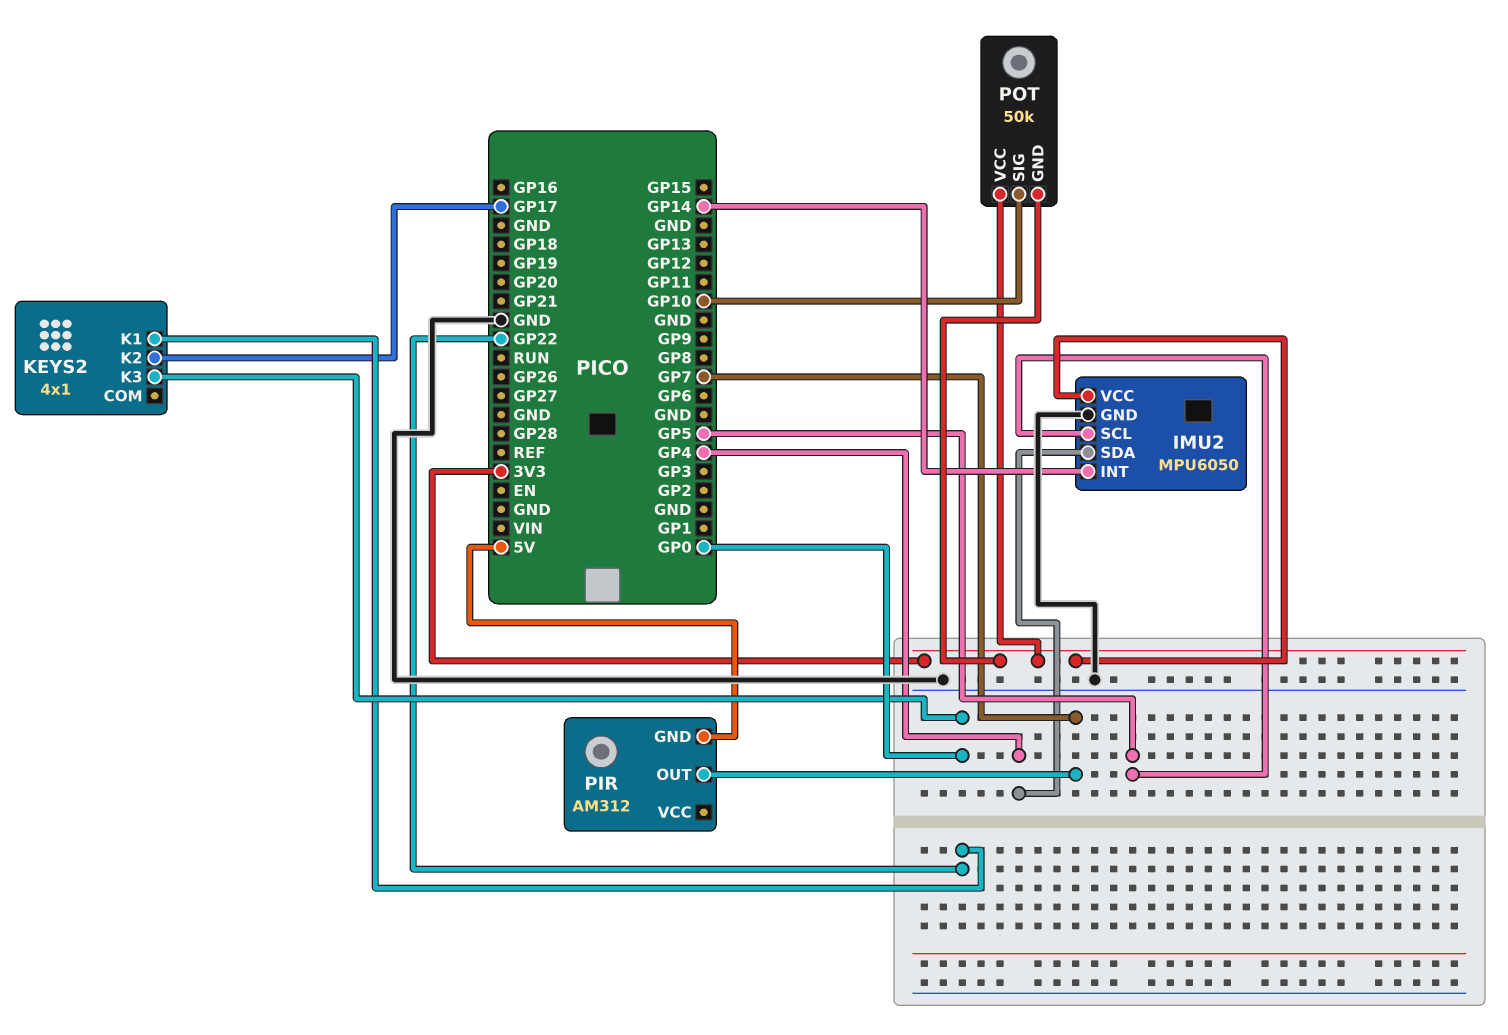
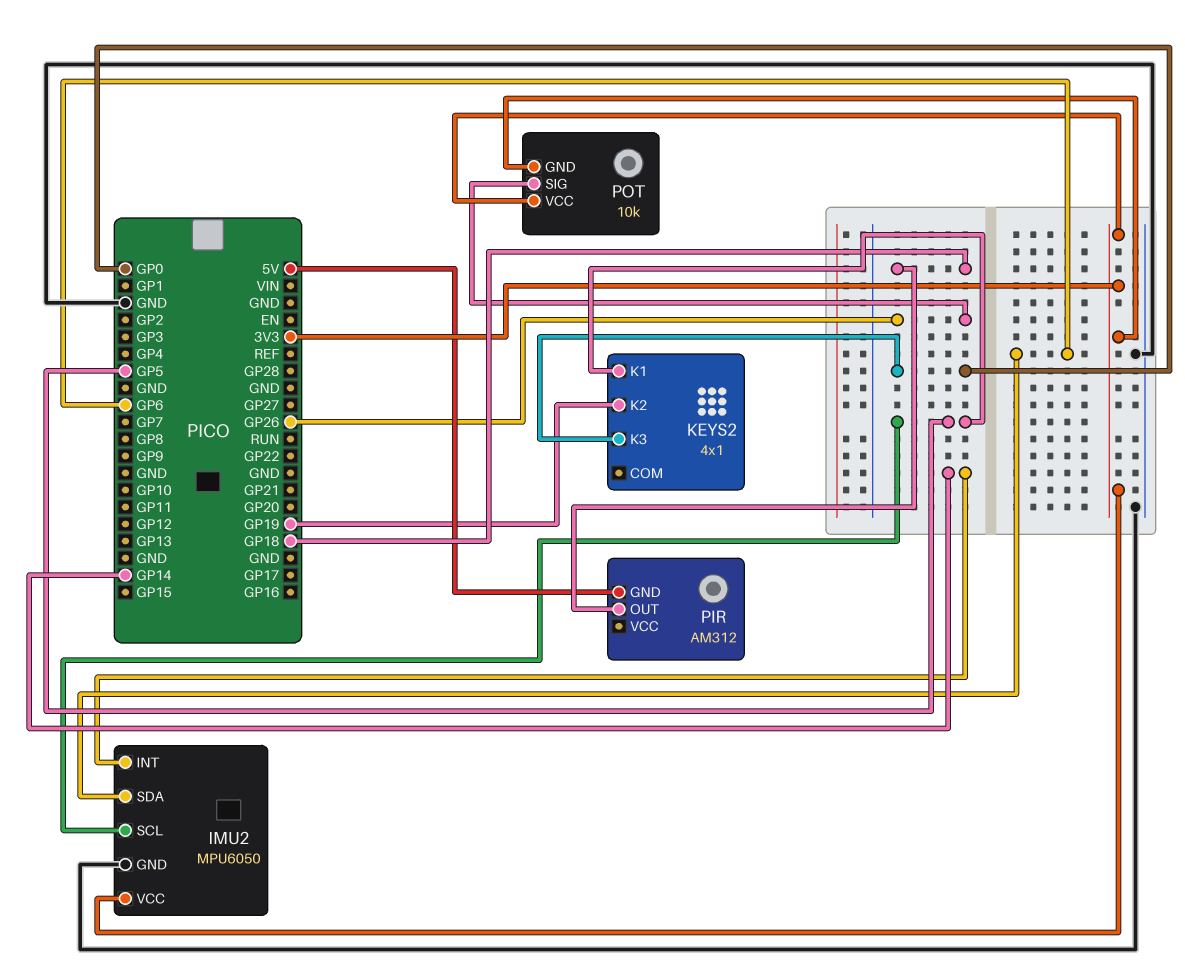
IMU2 pin SDA: GP4 -> GP6
KEYS2 pin K1: GP22 -> GP5
KEYS2 pin K2: GP17 -> GP19
PIR pin OUT: GP7 -> GP18
POT: 50k -> 10k
POT pin SIG: GP10 -> GP26

